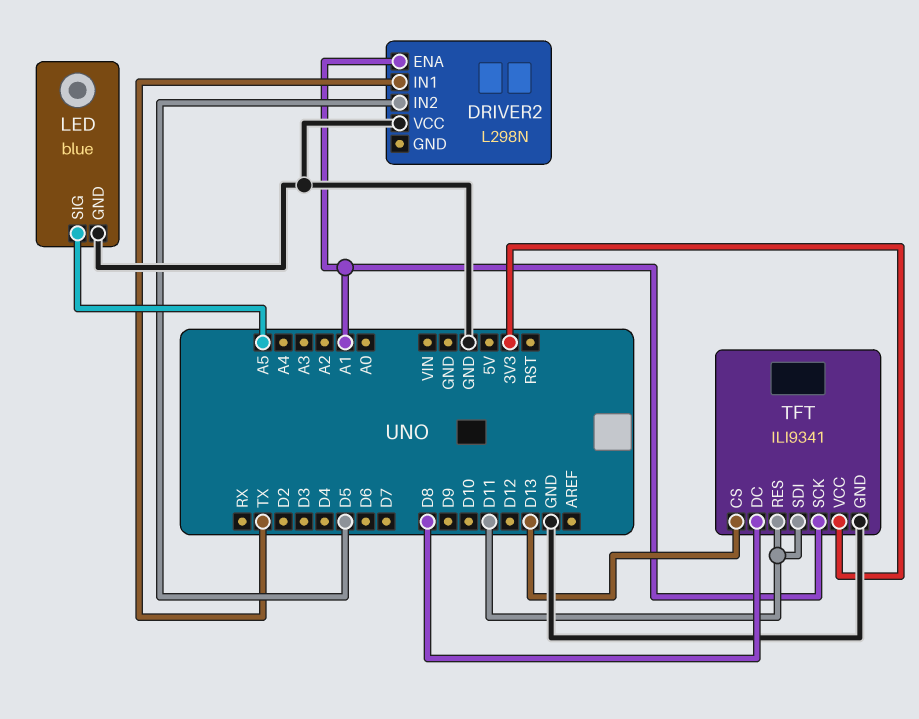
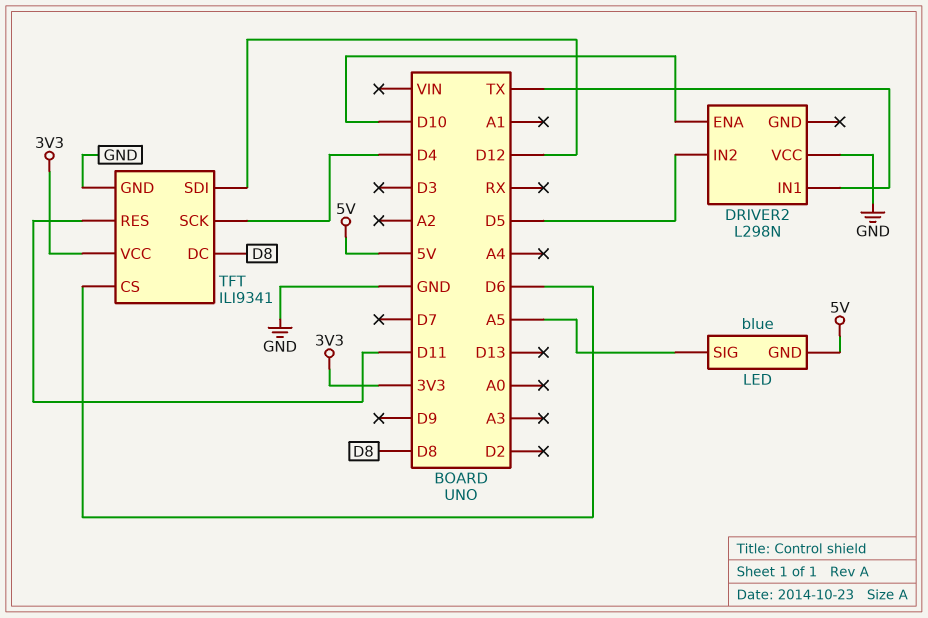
DRIVER2 pin ENA: A1 -> D10
LED pin GND: GND -> 5V
TFT pin CS: D13 -> D6
TFT pin SCK: A1 -> D4
TFT pin SDI: D11 -> D12

